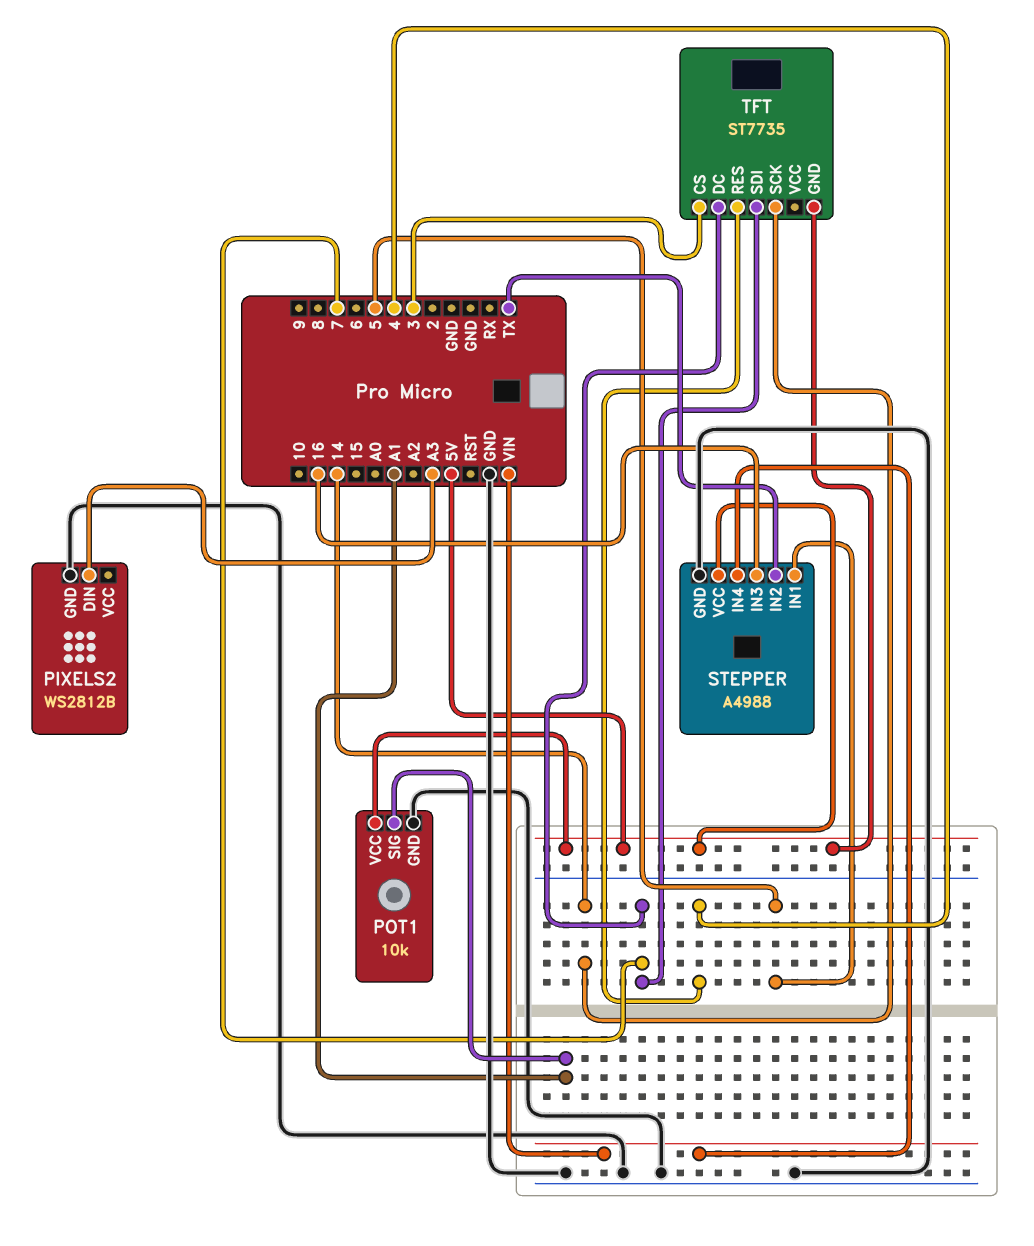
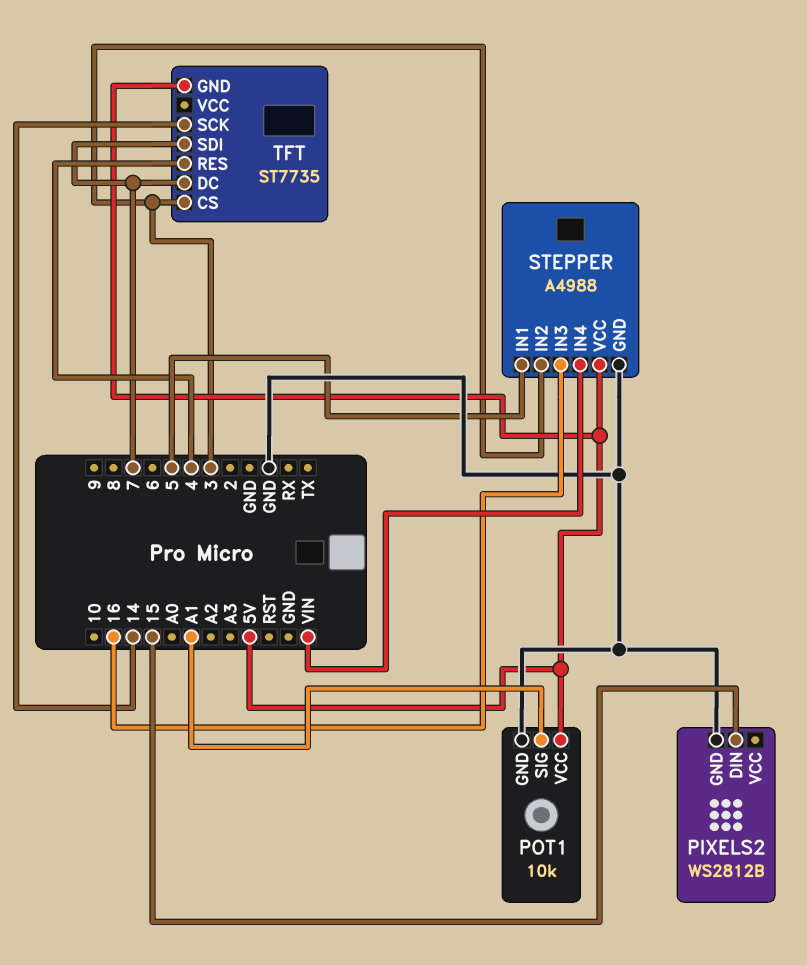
PIXELS2 pin DIN: A3 -> 15
STEPPER pin IN2: TX -> 3

